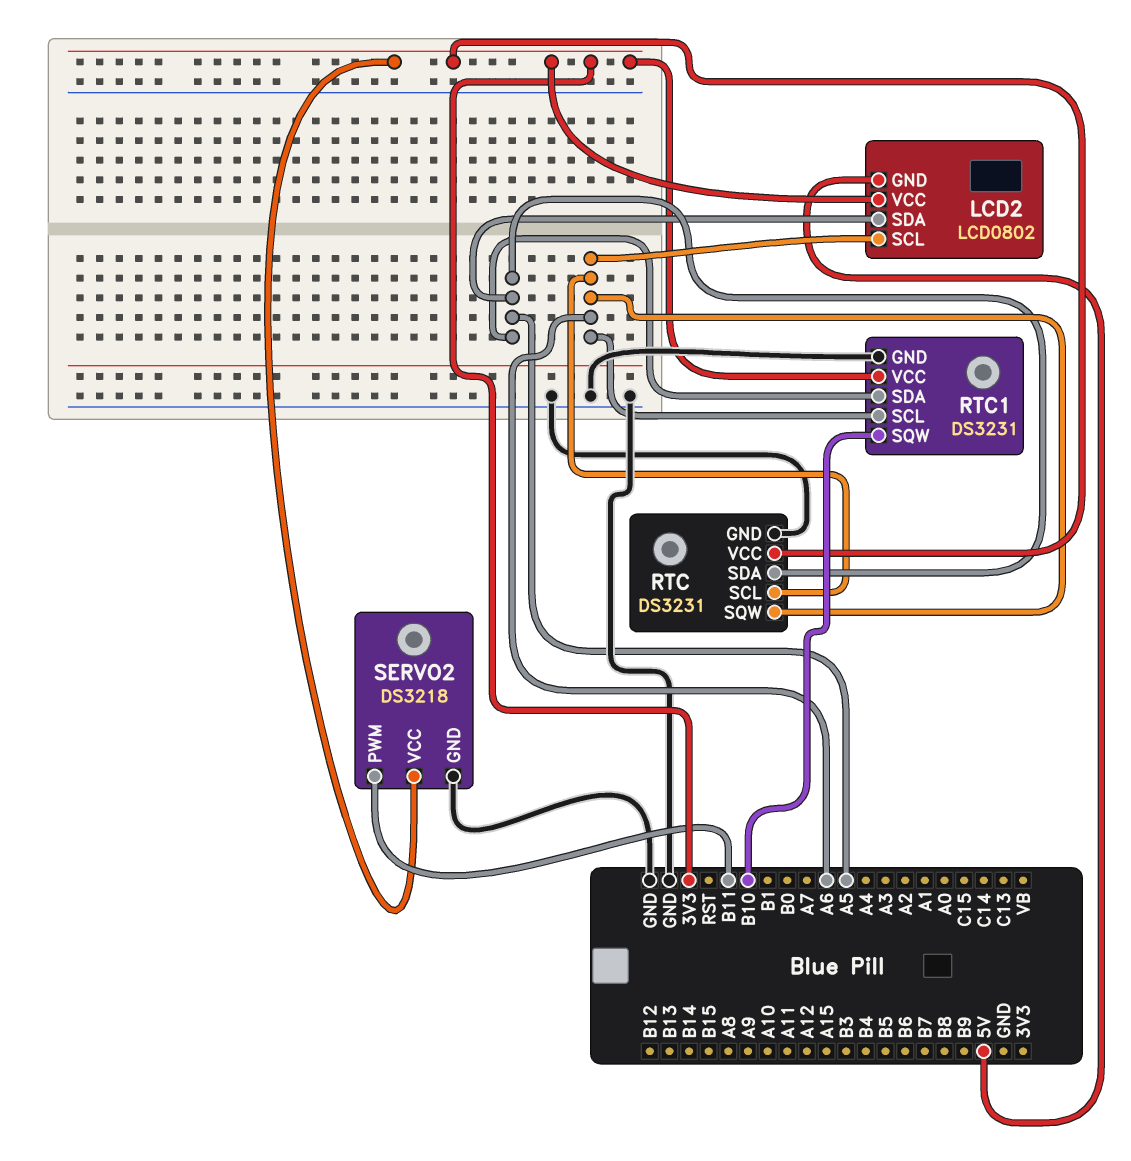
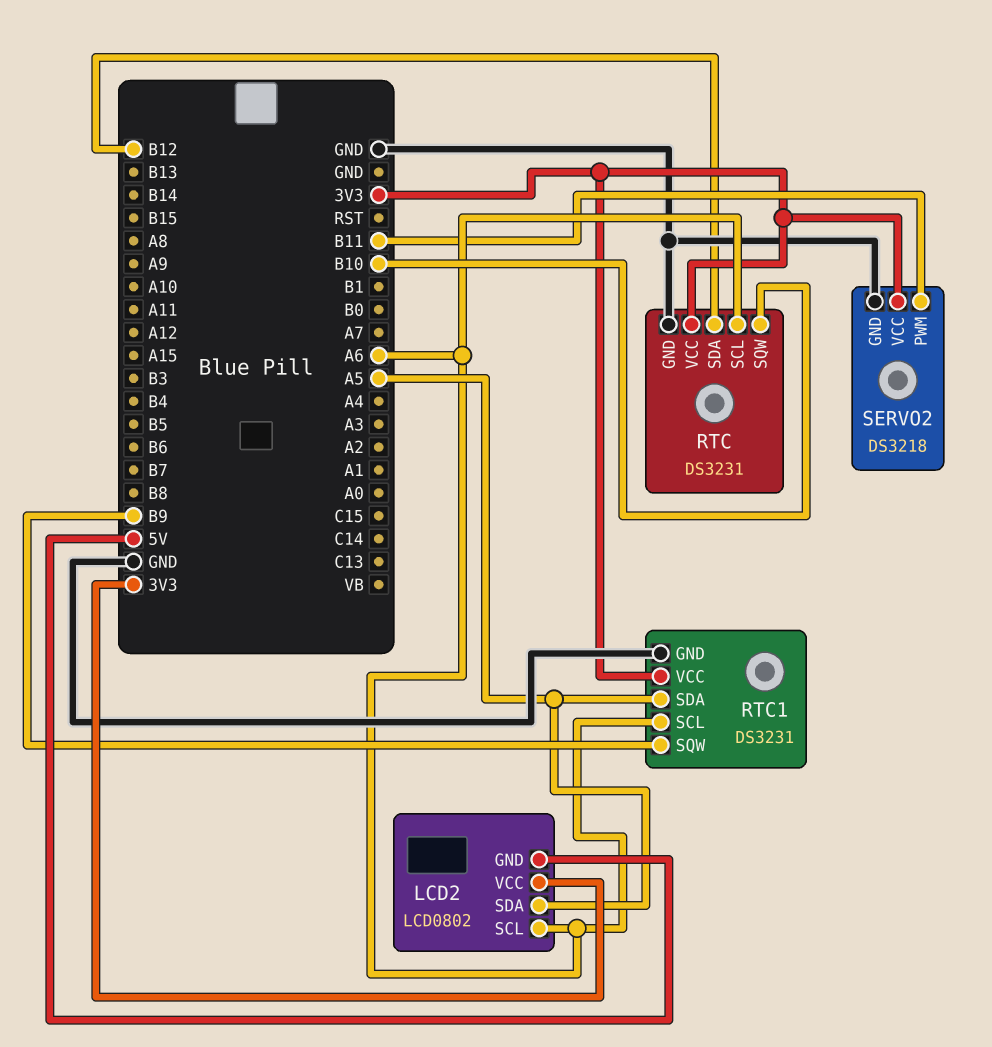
RTC pin SDA: A5 -> B12
RTC pin SQW: A6 -> B10
RTC1 pin SQW: B10 -> B9

